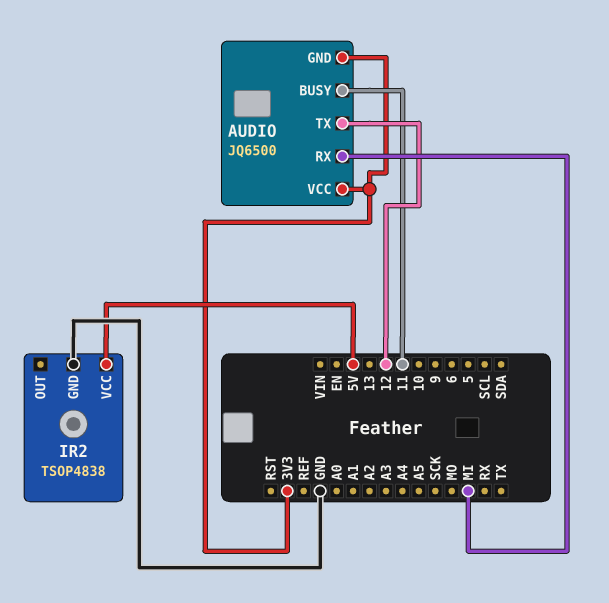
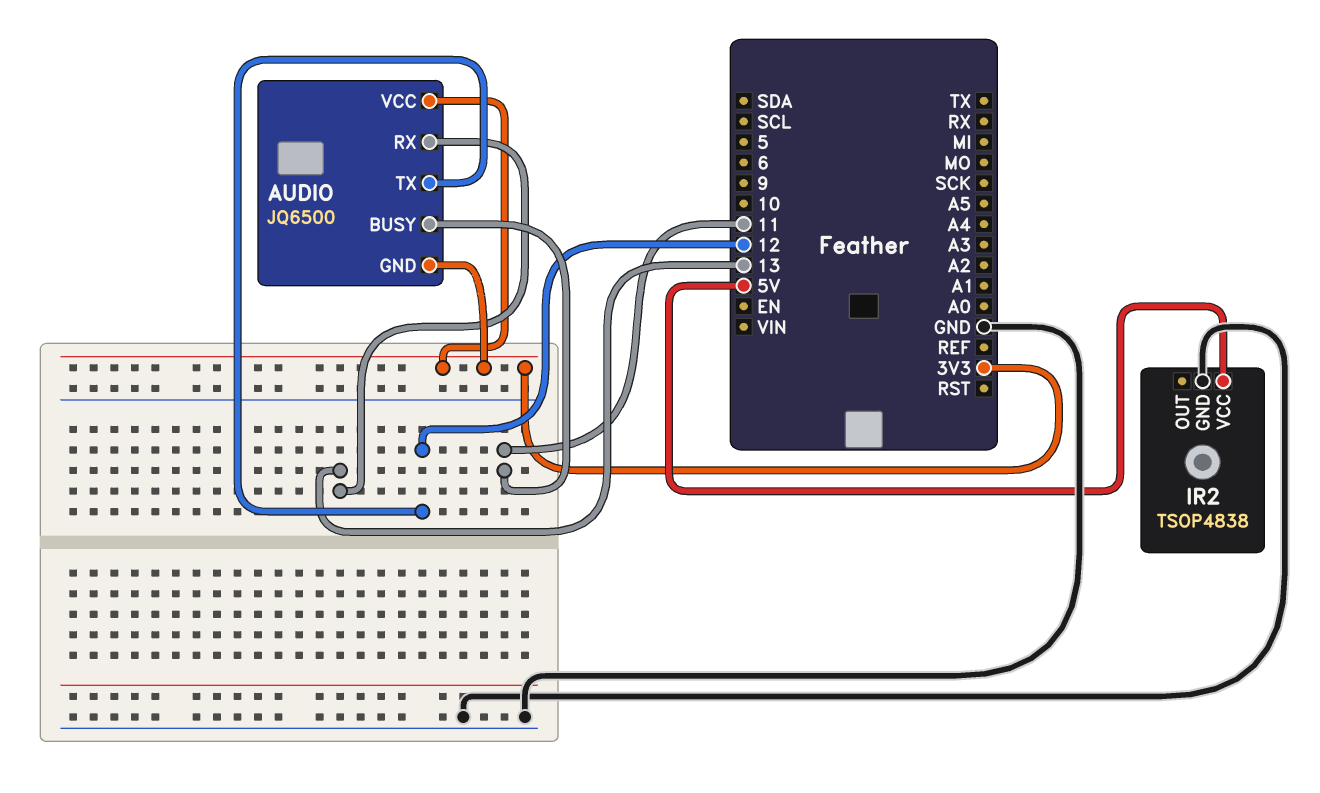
AUDIO pin RX: MI -> 13

